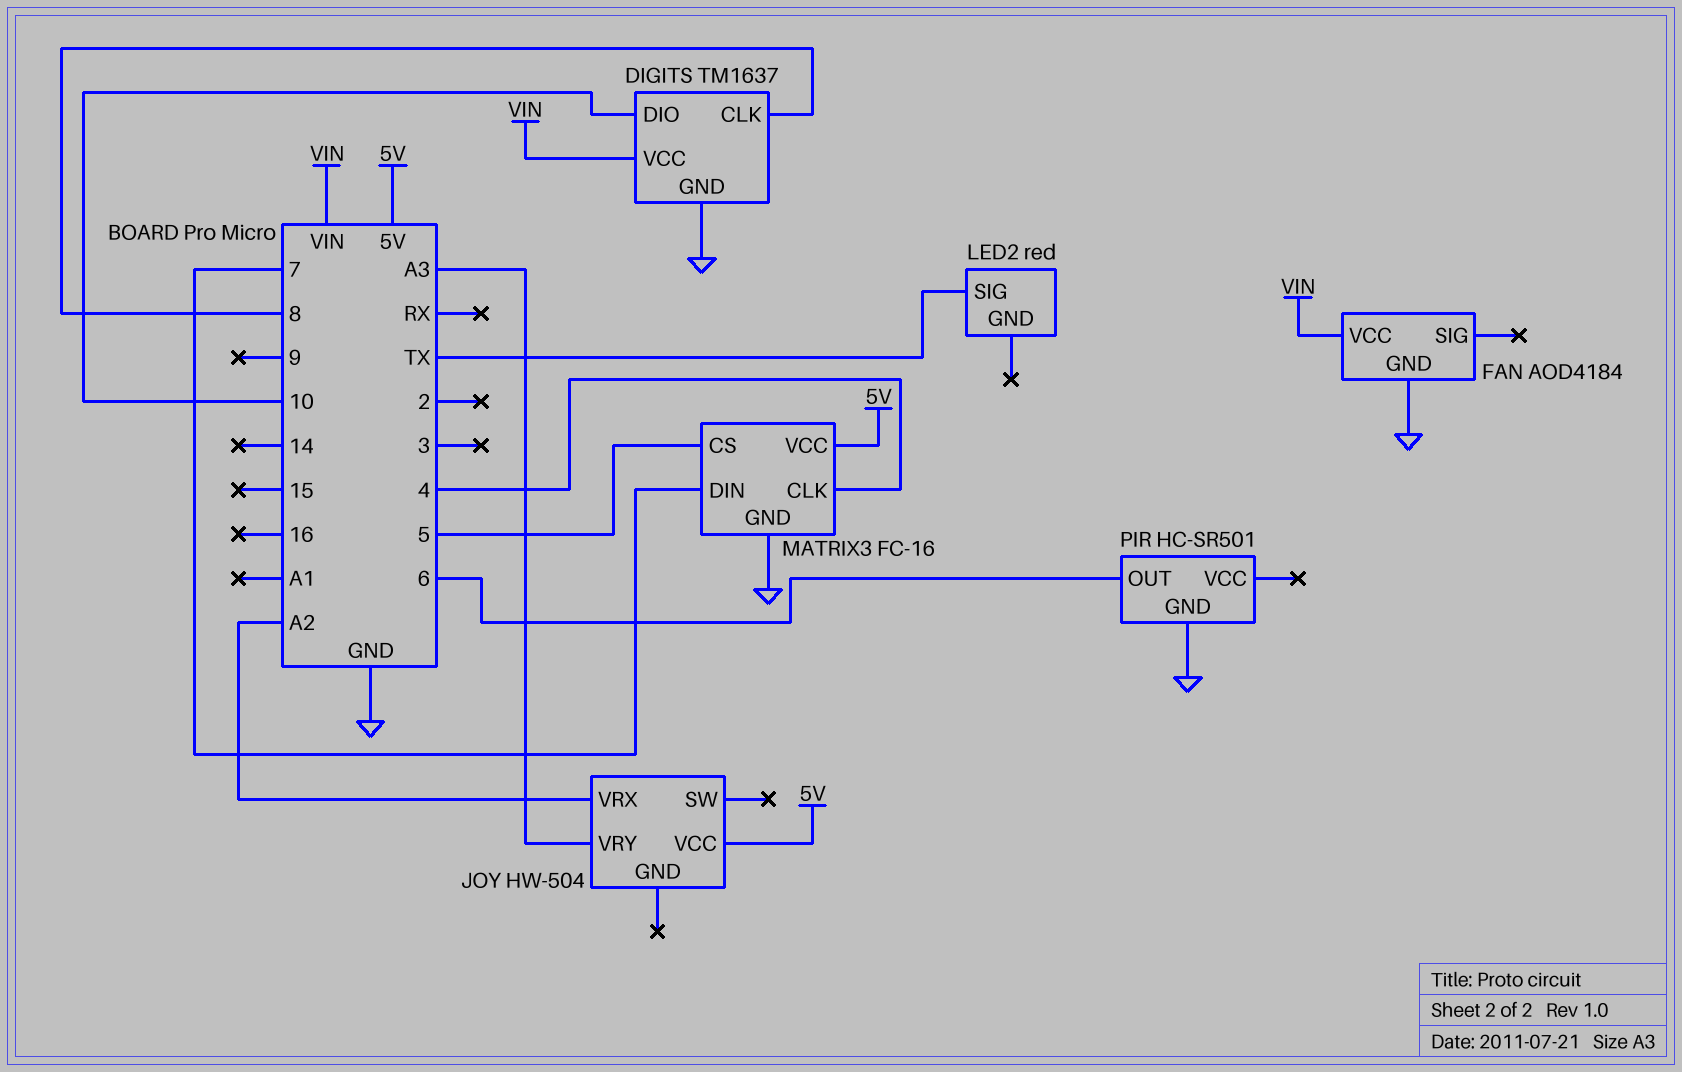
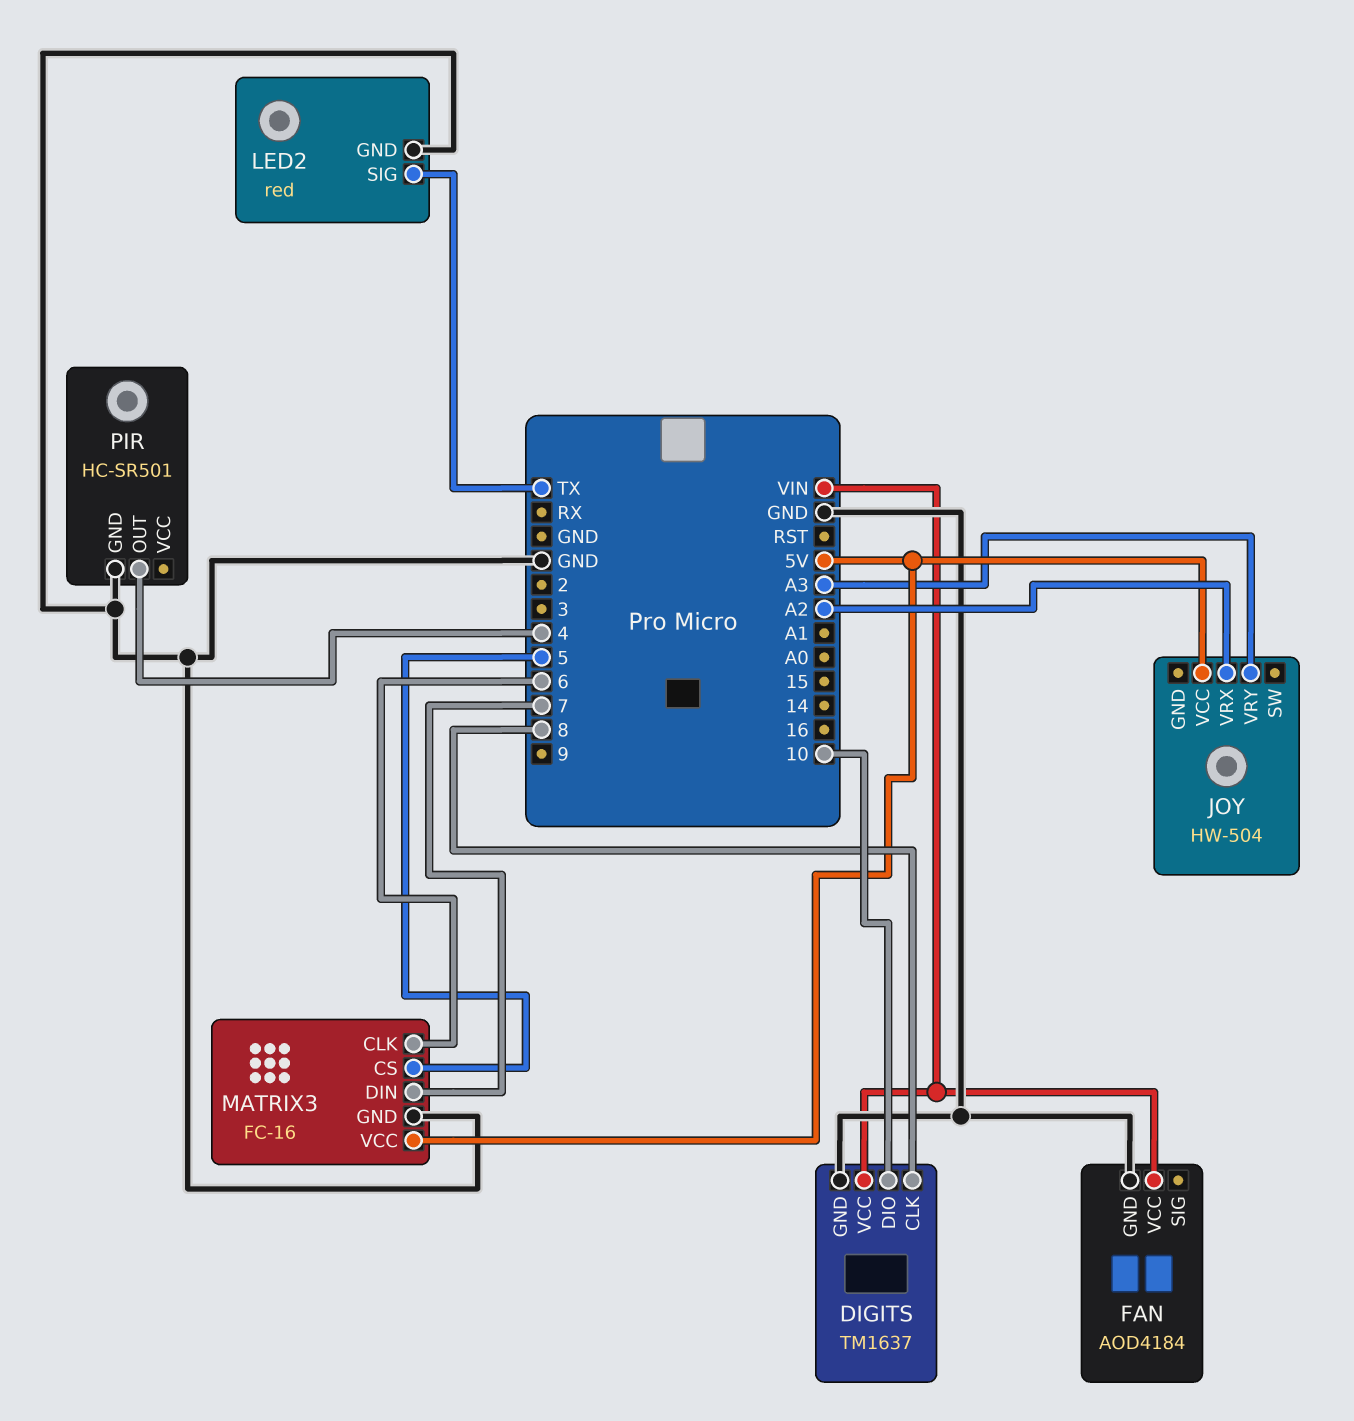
LED2 pin GND: none -> GND
MATRIX3 pin CLK: 4 -> 6
PIR pin OUT: 6 -> 4

